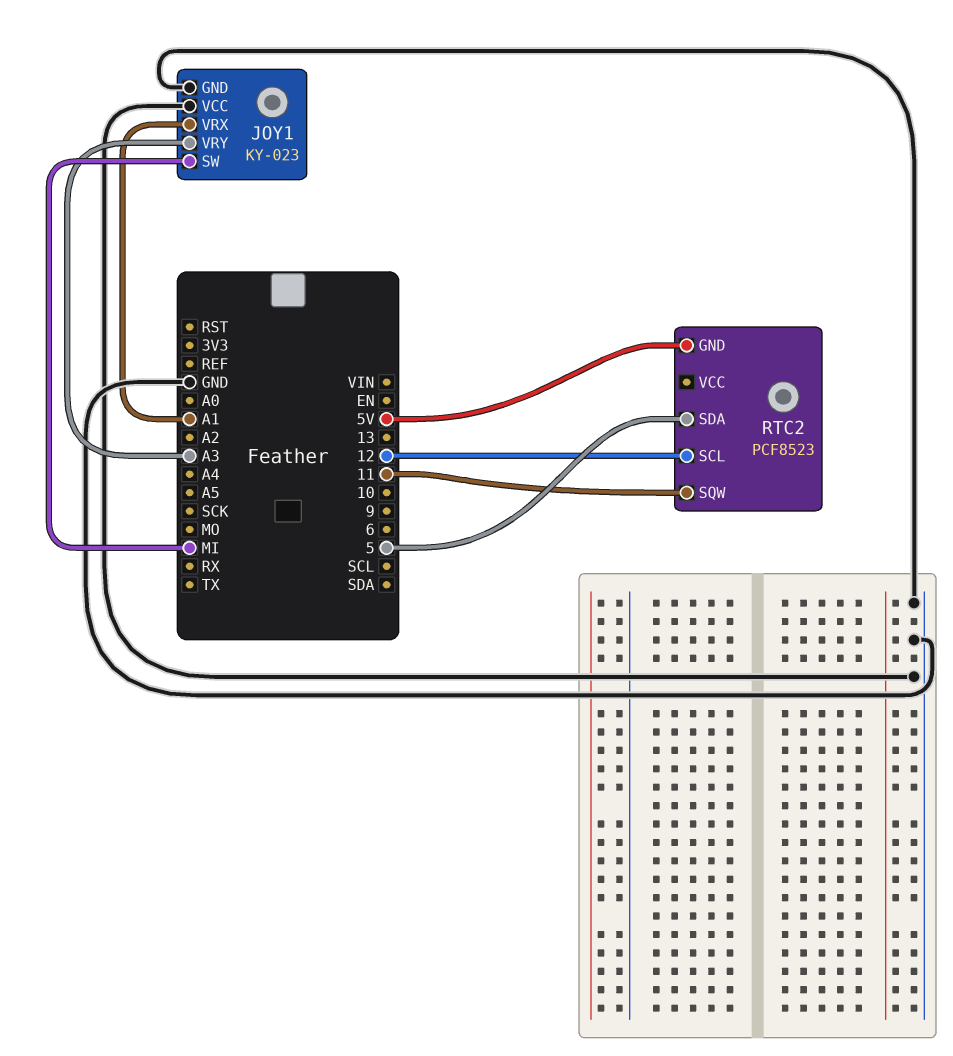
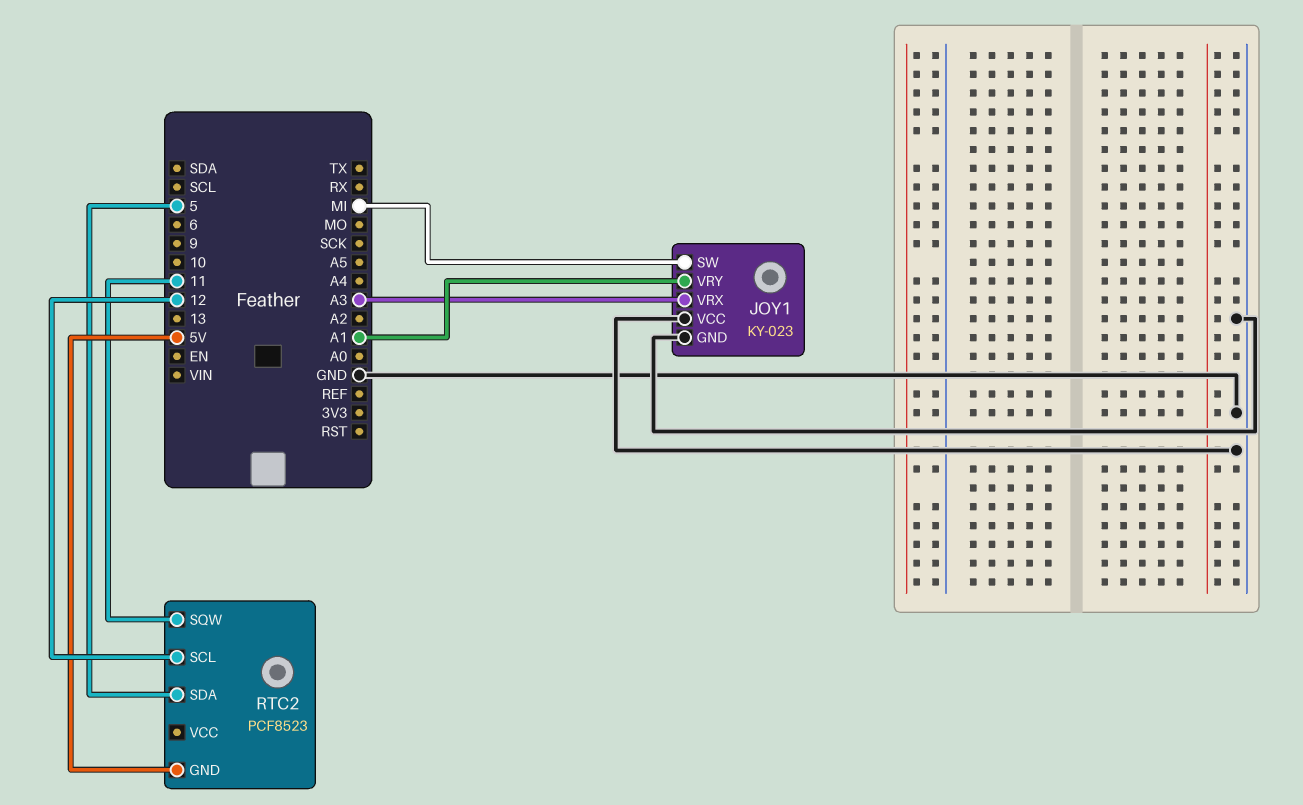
JOY1 pin VRX: A1 -> A3
JOY1 pin VRY: A3 -> A1

